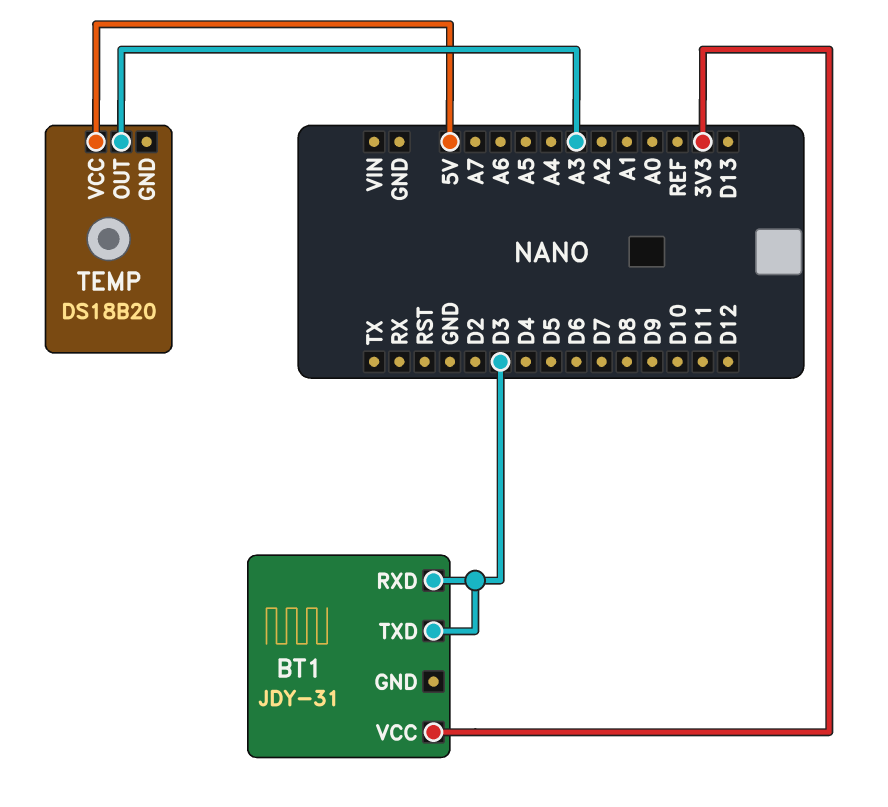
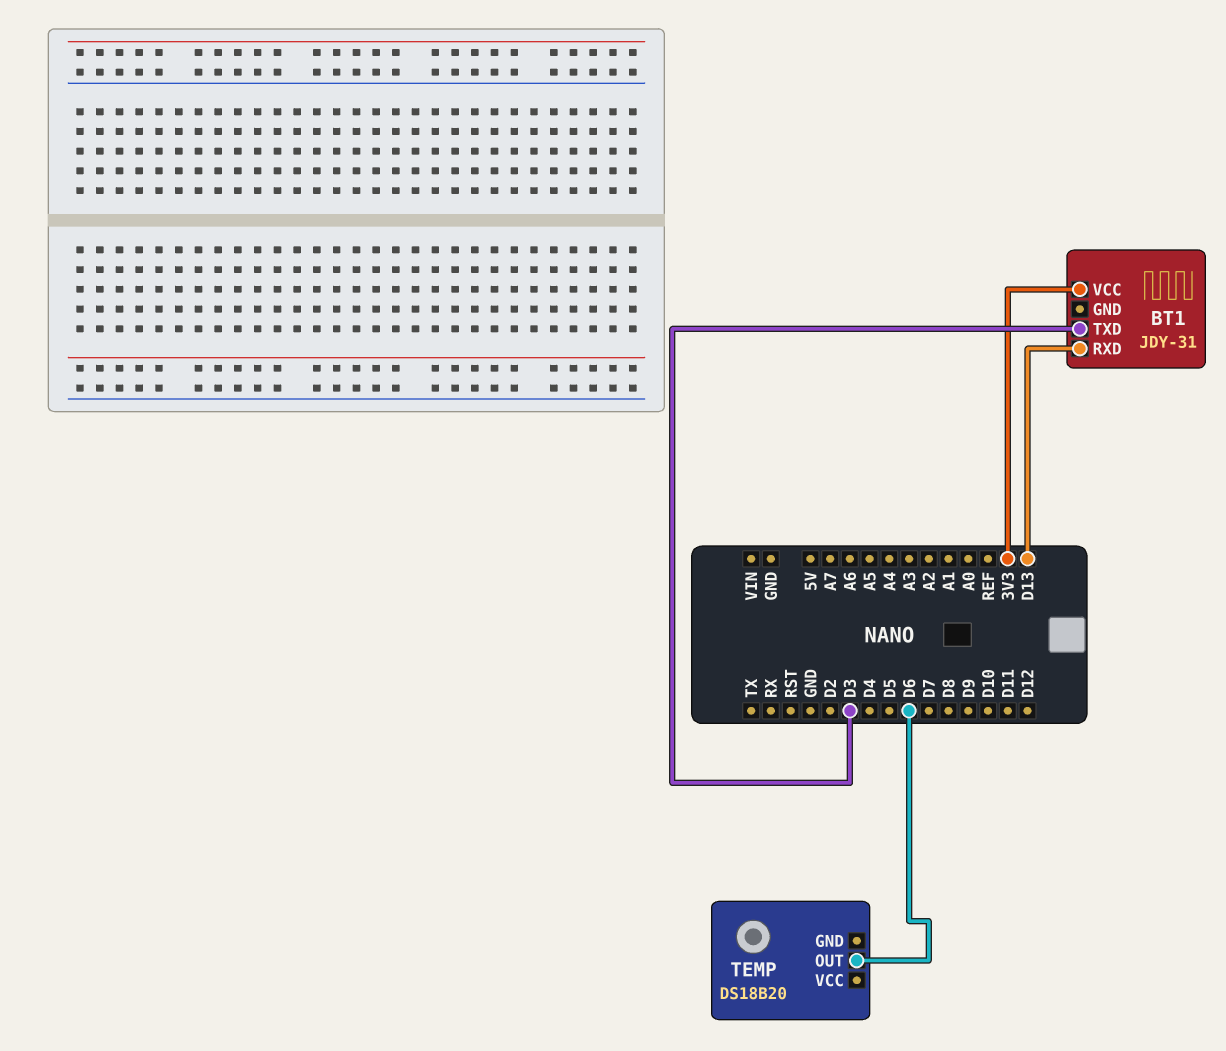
BT1 pin RXD: D3 -> D13
TEMP pin OUT: A3 -> D6
TEMP pin VCC: 5V -> none

